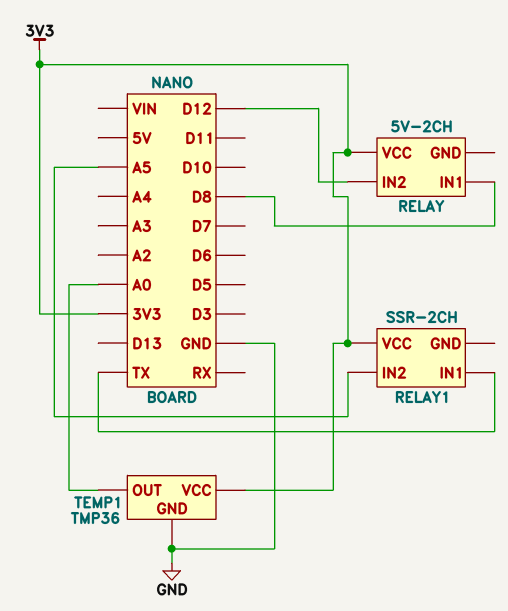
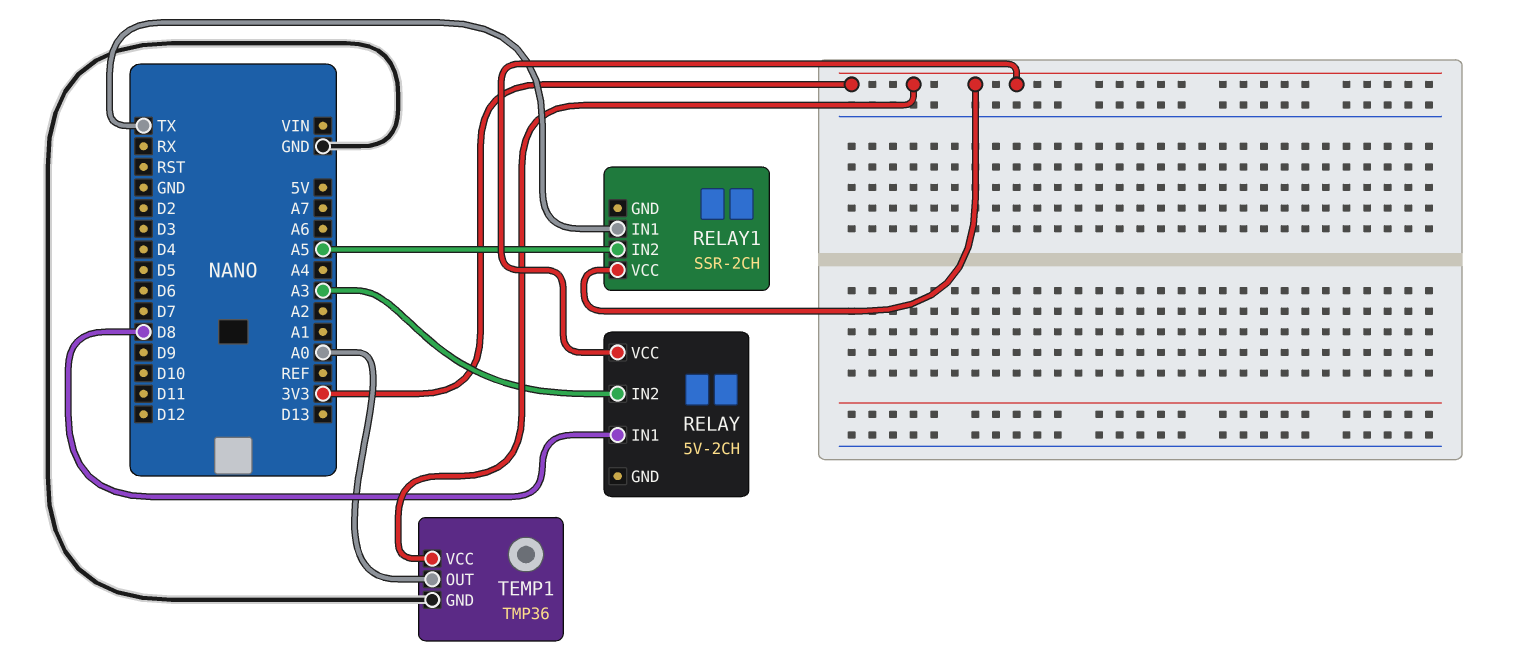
RELAY pin IN2: D12 -> A3

